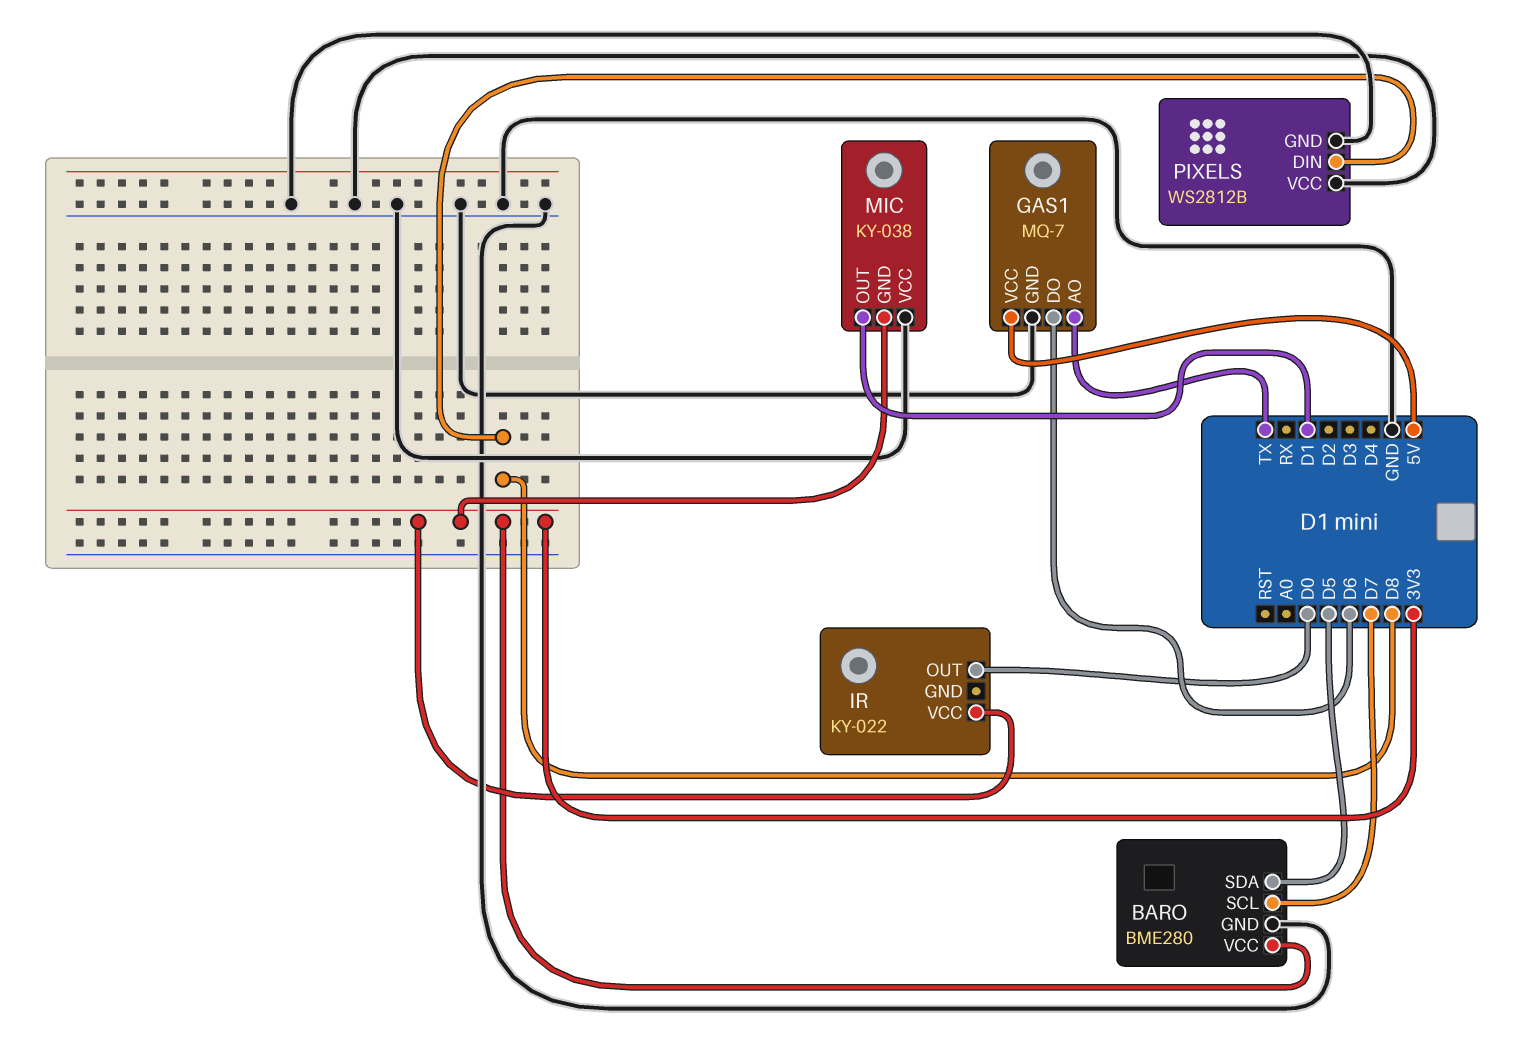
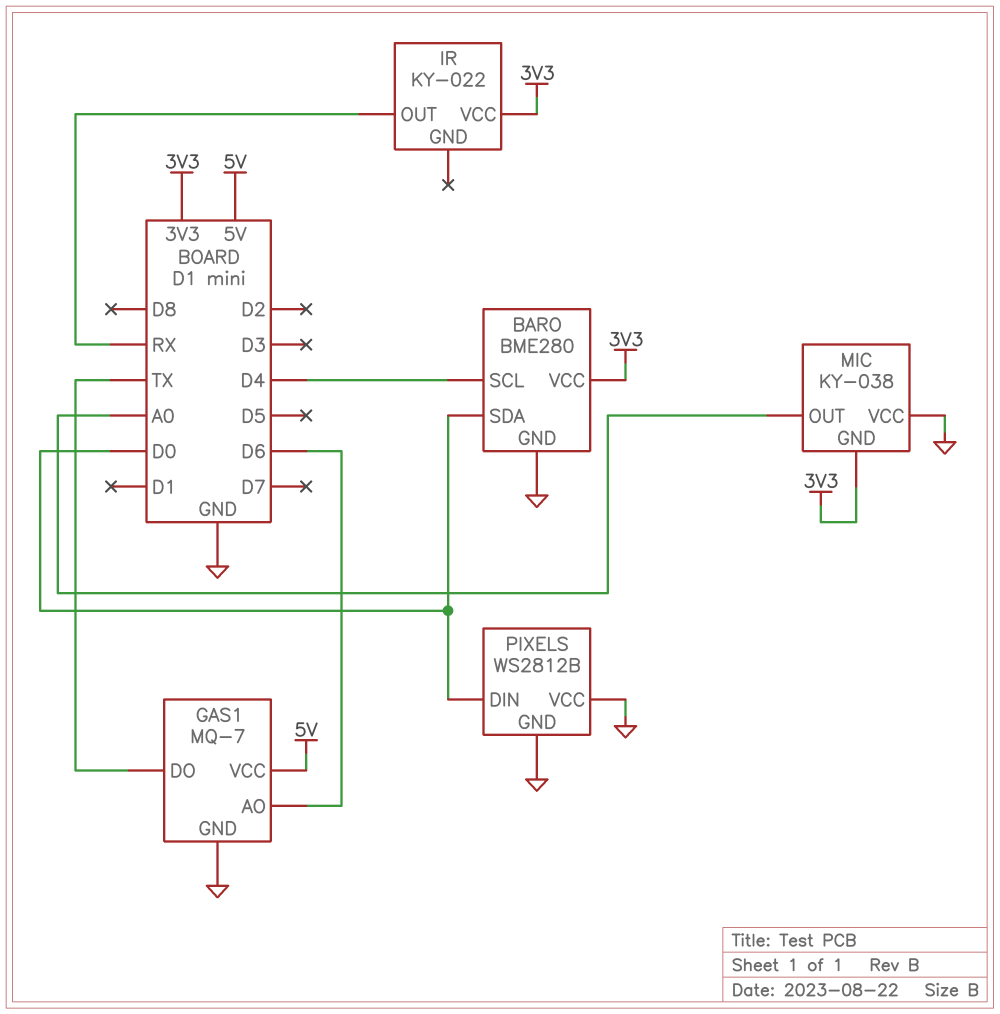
BARO pin SCL: D7 -> D4
BARO pin SDA: D5 -> D0
GAS1 pin AO: TX -> D6
GAS1 pin DO: D6 -> TX
IR pin OUT: D0 -> RX
MIC pin OUT: D1 -> A0
PIXELS pin DIN: D8 -> D0

